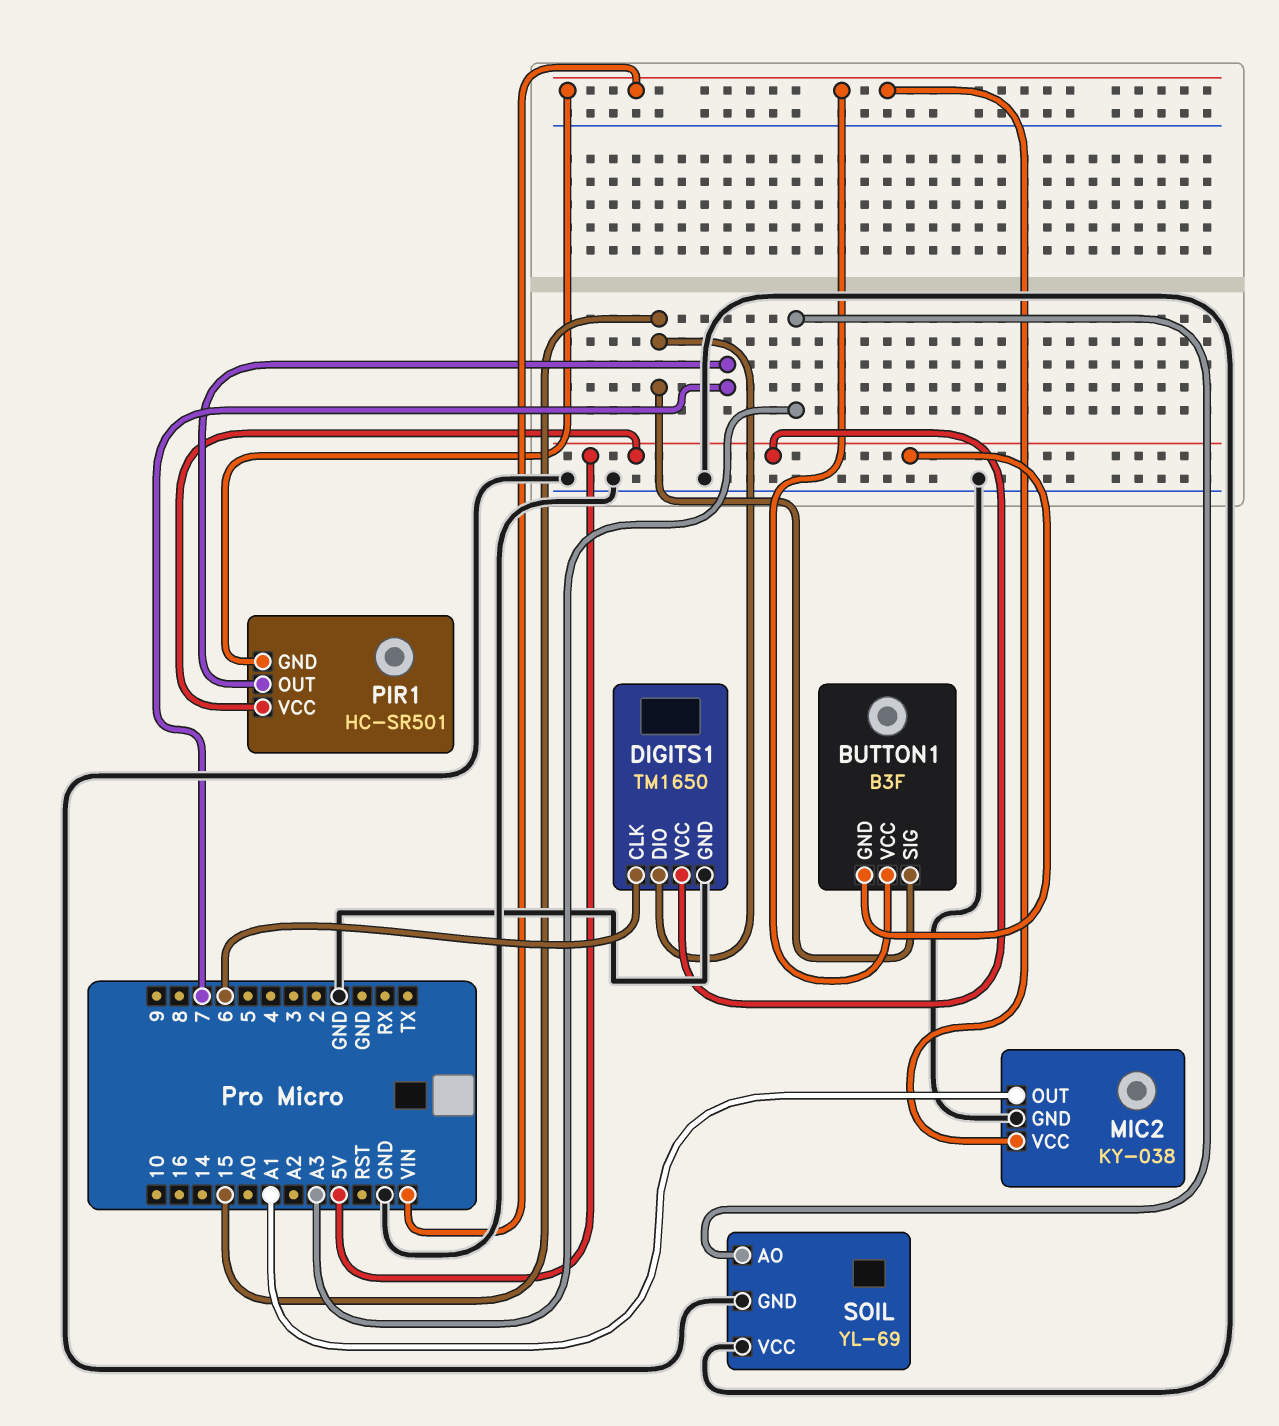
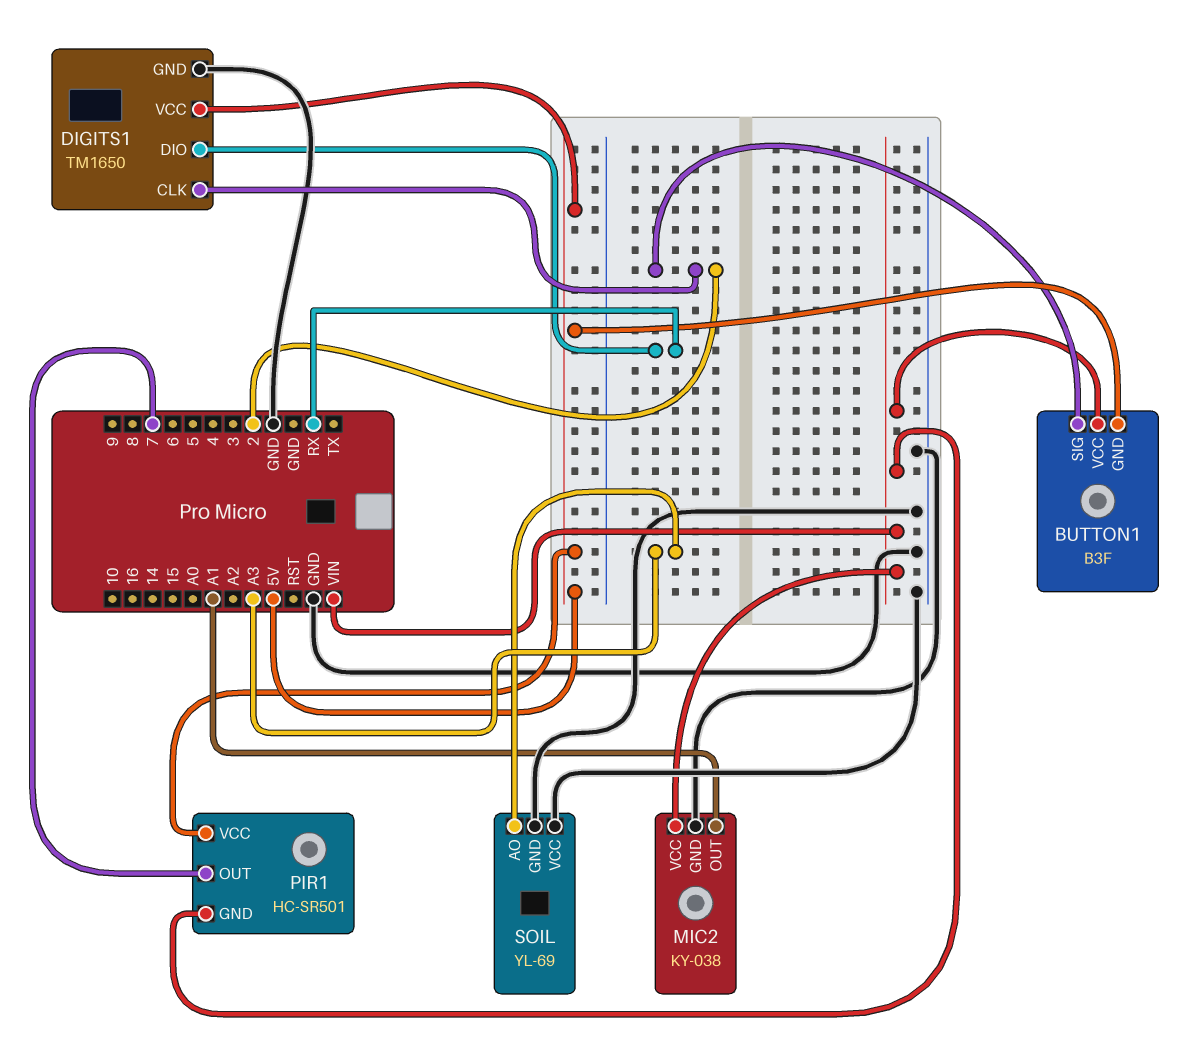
BUTTON1 pin SIG: 15 -> 2
DIGITS1 pin CLK: 6 -> 2
DIGITS1 pin DIO: 15 -> RX

